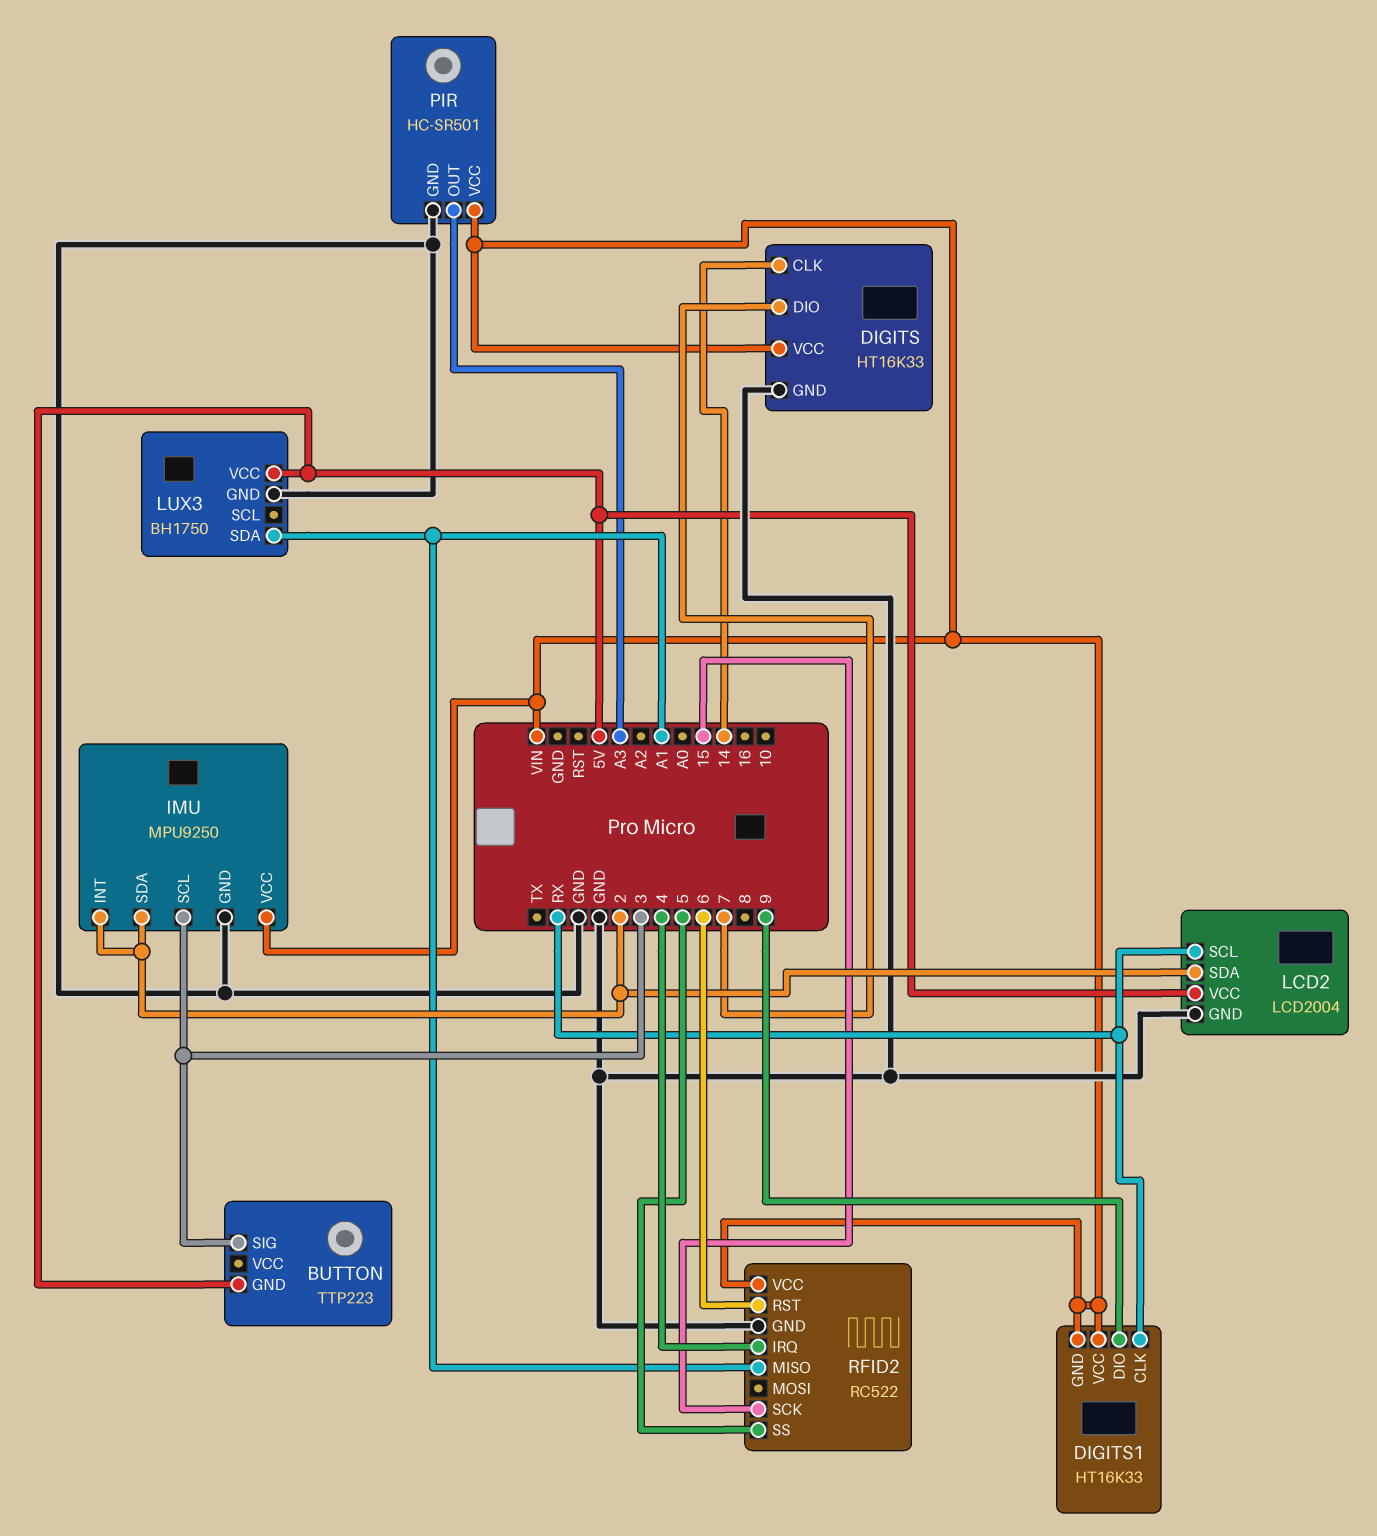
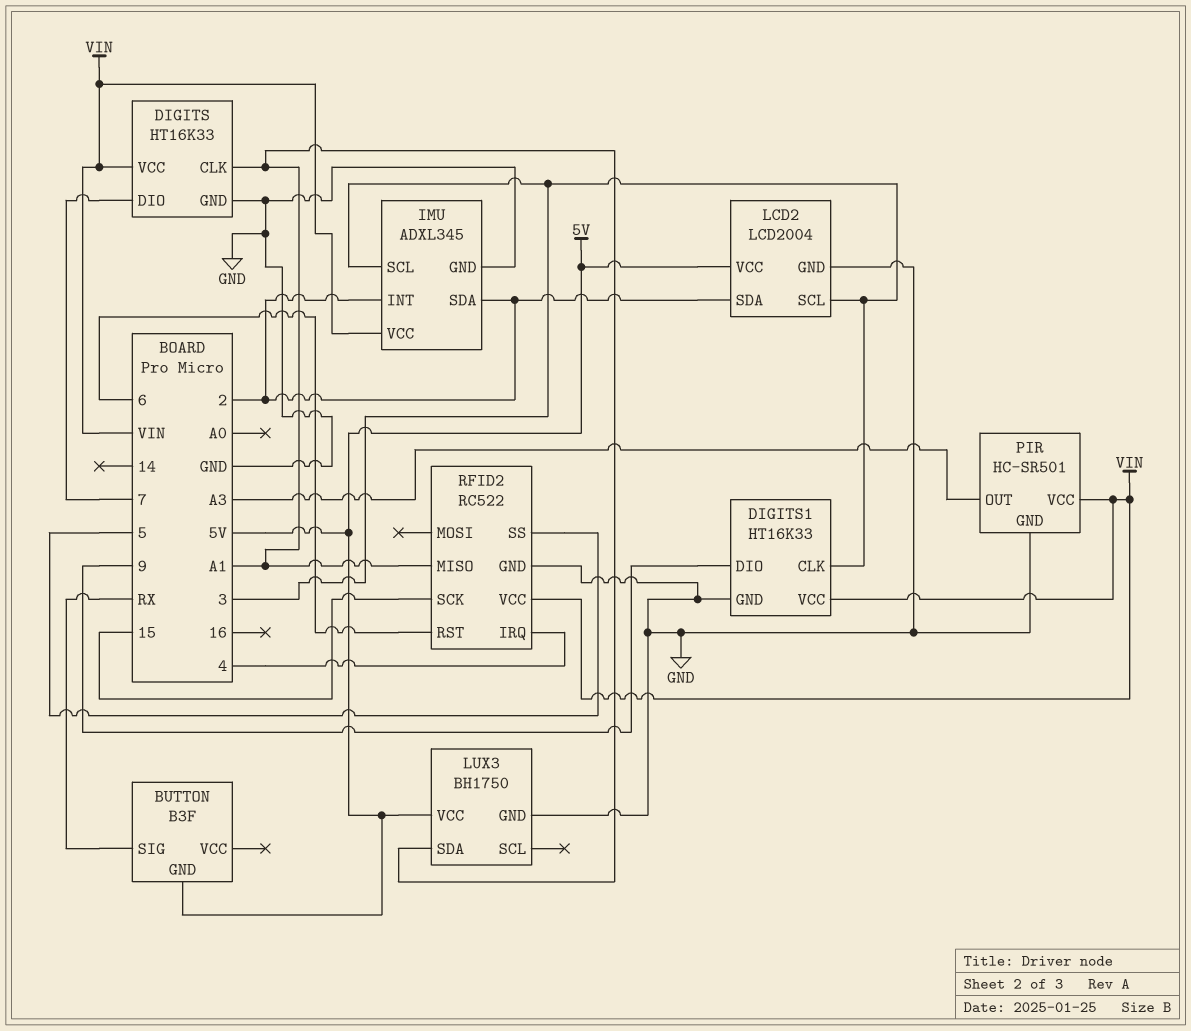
BUTTON: TTP223 -> B3F
BUTTON pin SIG: 3 -> RX
DIGITS pin CLK: 14 -> A1
DIGITS1 pin CLK: RX -> 3
DIGITS1 pin GND: VIN -> GND
IMU: MPU9250 -> ADXL345
LCD2 pin SCL: RX -> 3

